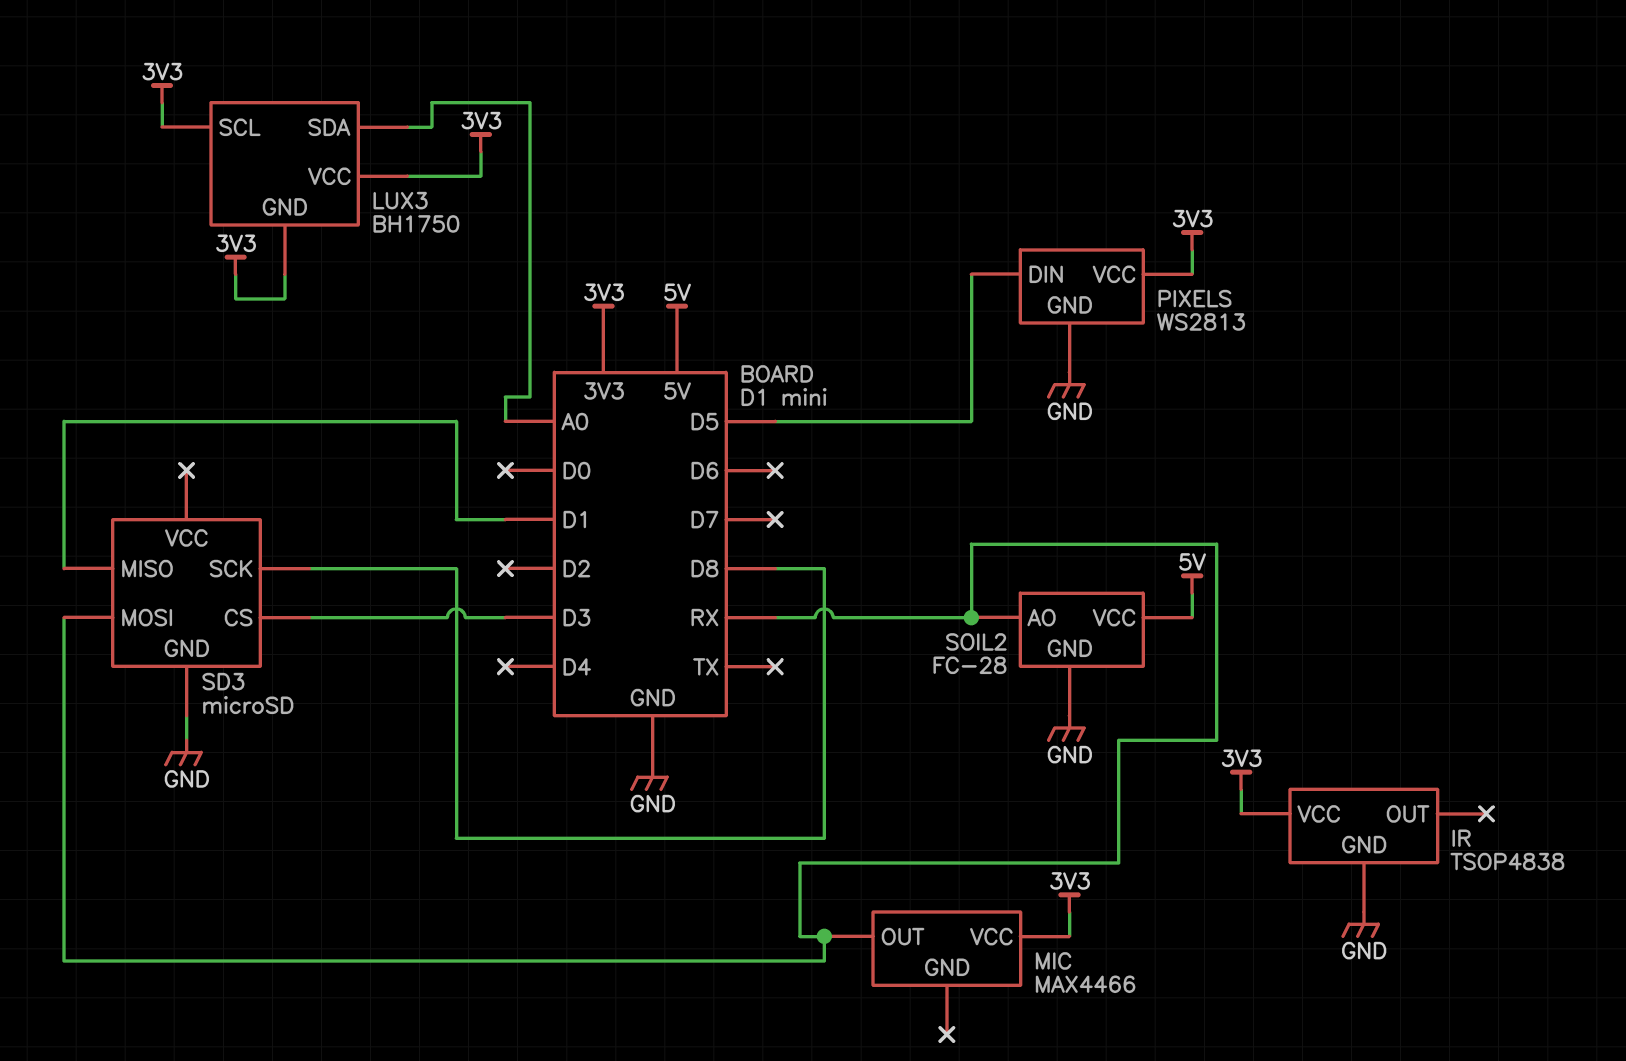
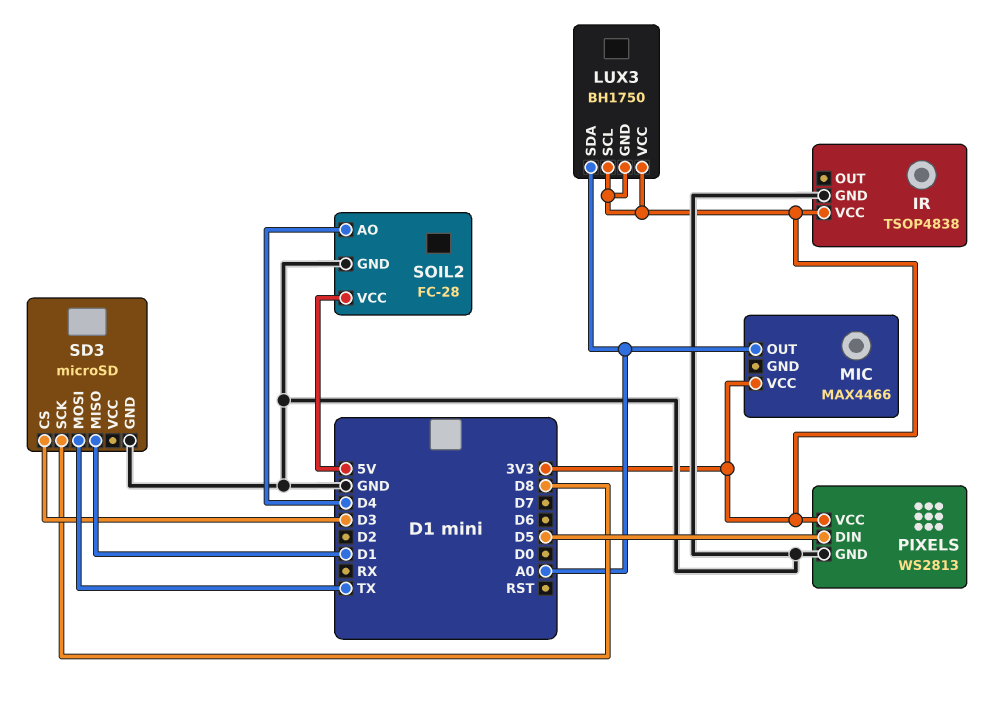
MIC pin OUT: RX -> A0
SD3 pin MOSI: RX -> TX
SOIL2 pin AO: RX -> D4

